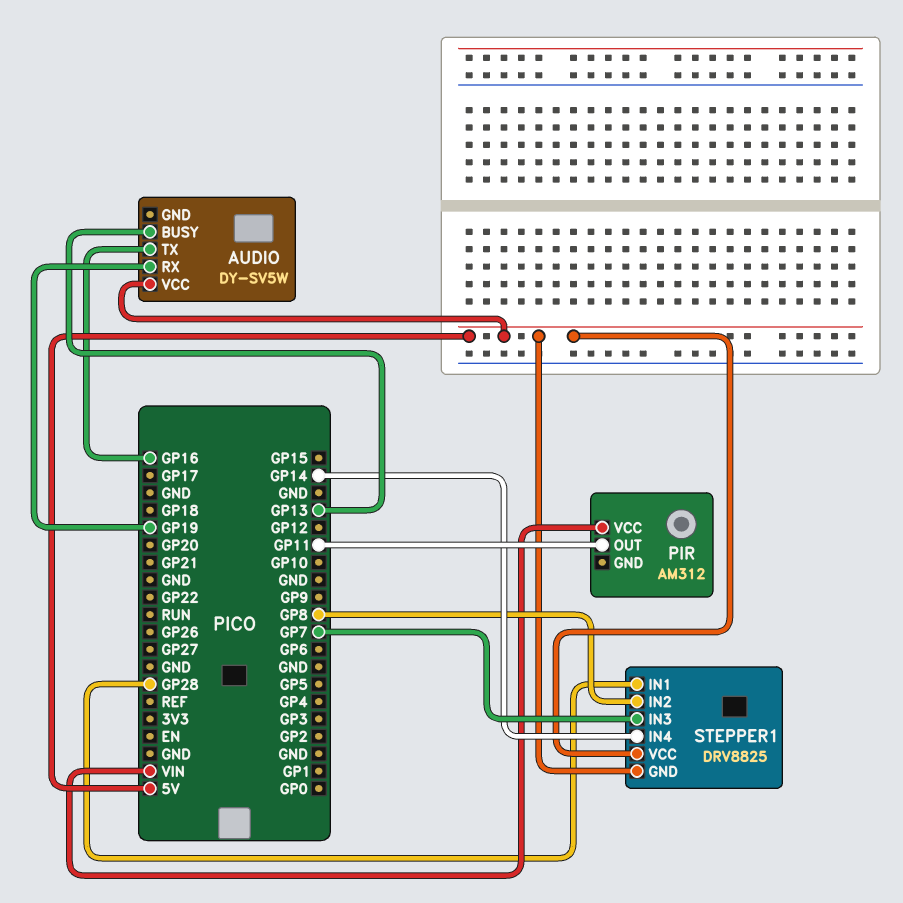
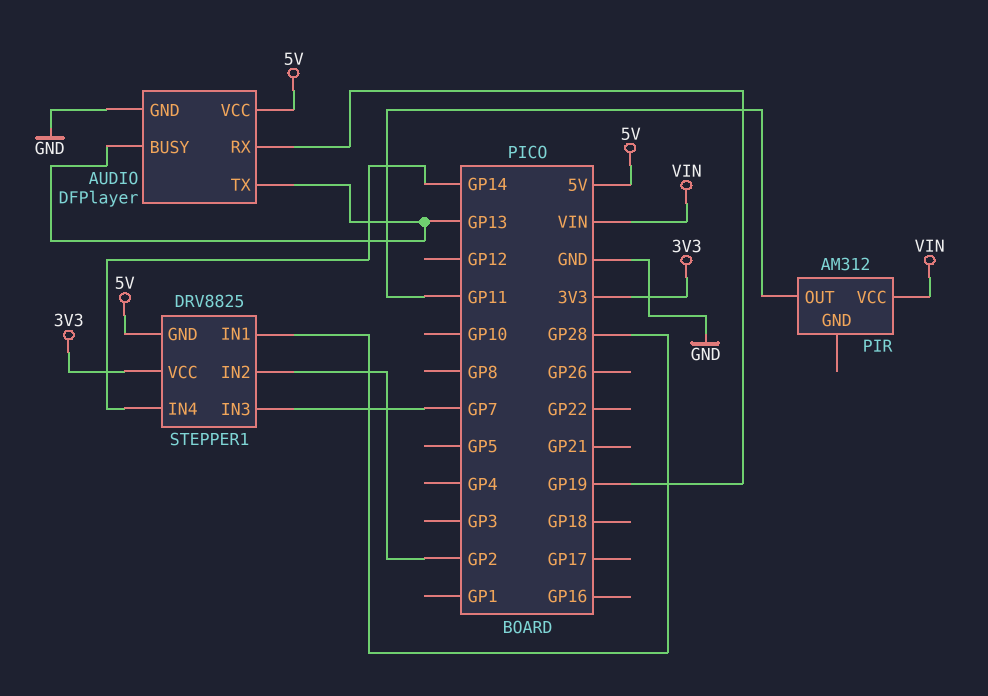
AUDIO: DY-SV5W -> DFPlayer
AUDIO pin GND: none -> GND
AUDIO pin TX: GP16 -> GP13
STEPPER1 pin IN2: GP8 -> GP2
STEPPER1 pin VCC: 5V -> 3V3

